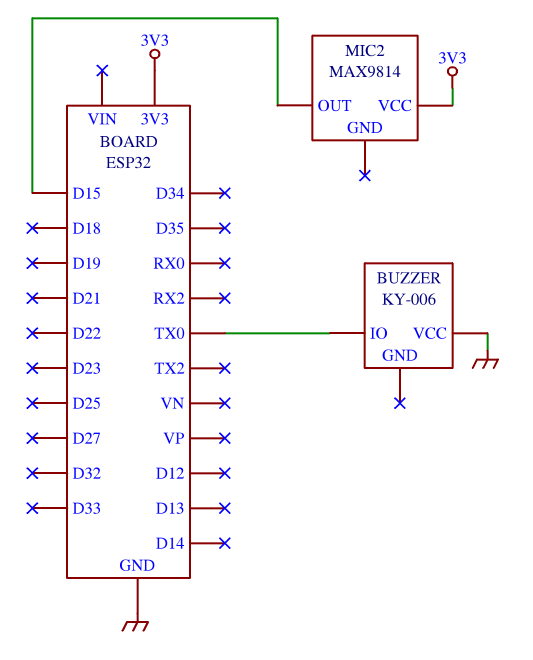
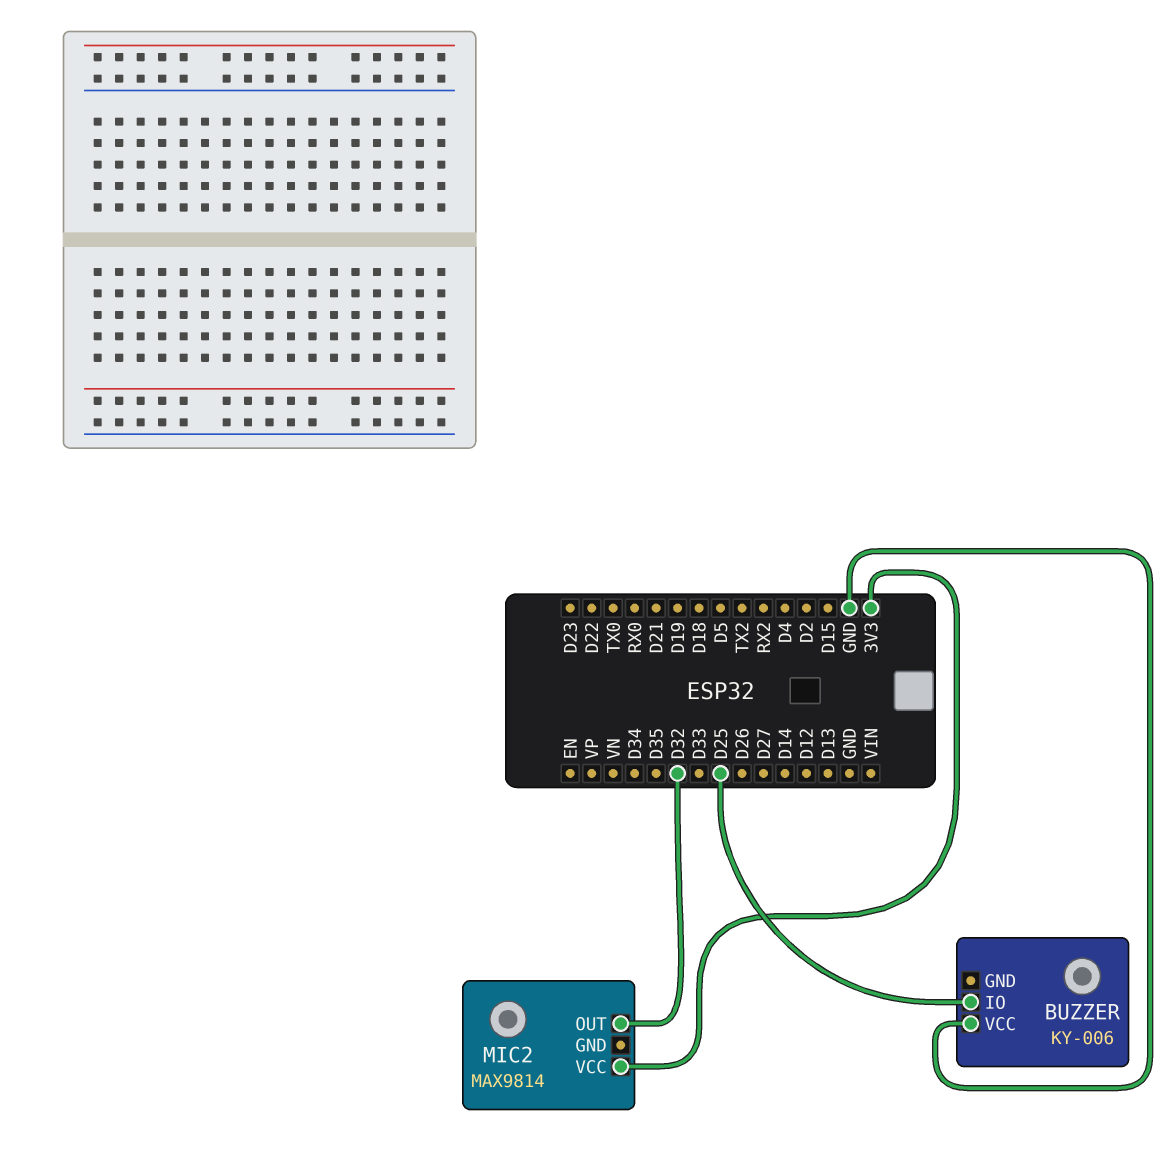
BUZZER pin IO: TX0 -> D25
MIC2 pin OUT: D15 -> D32

